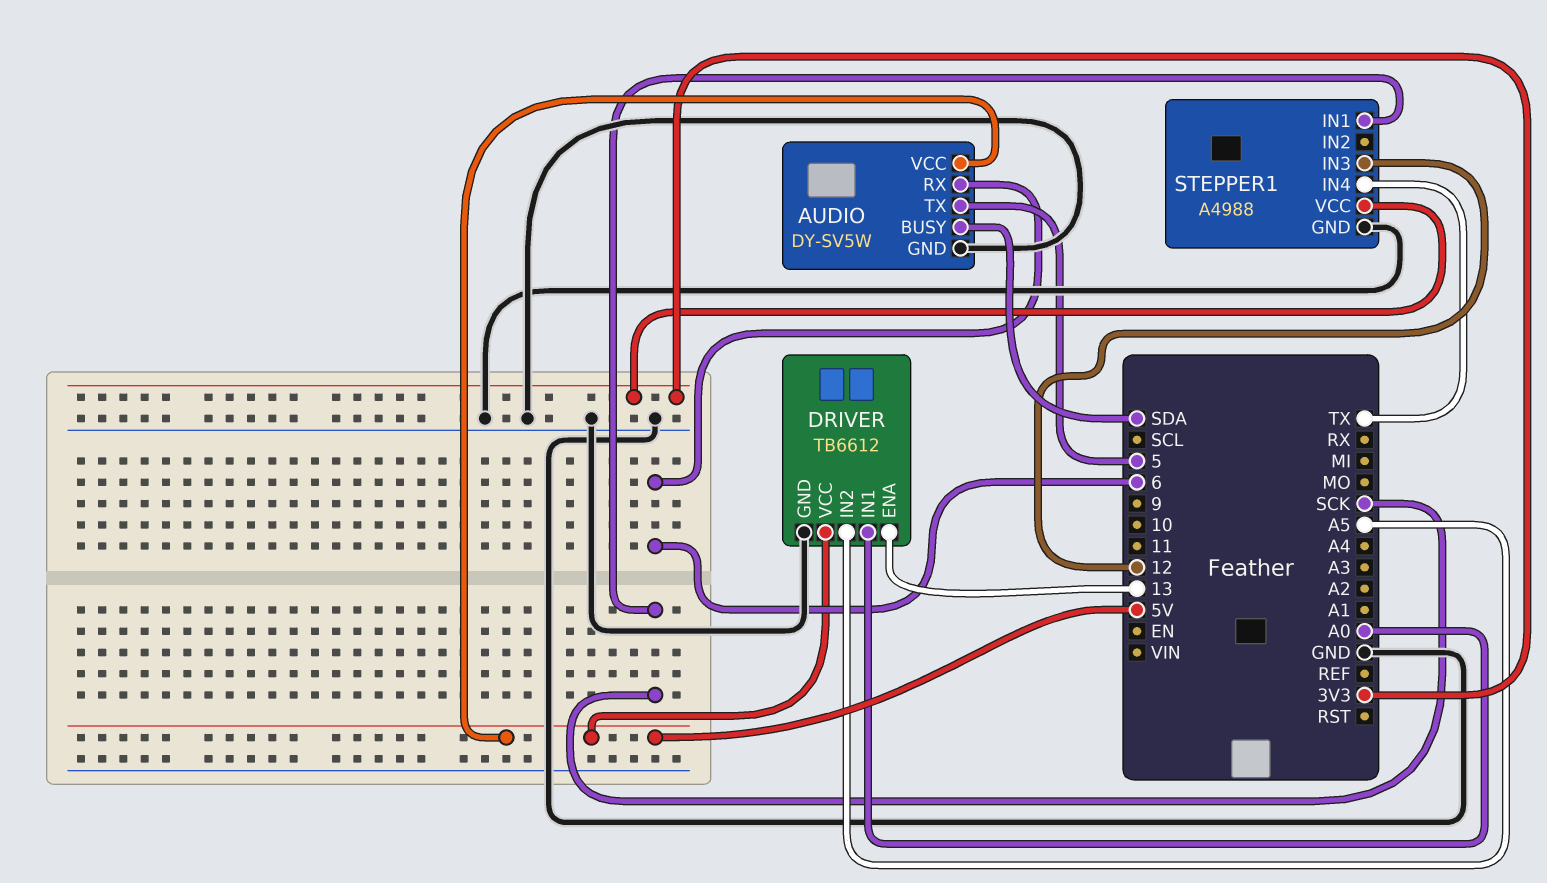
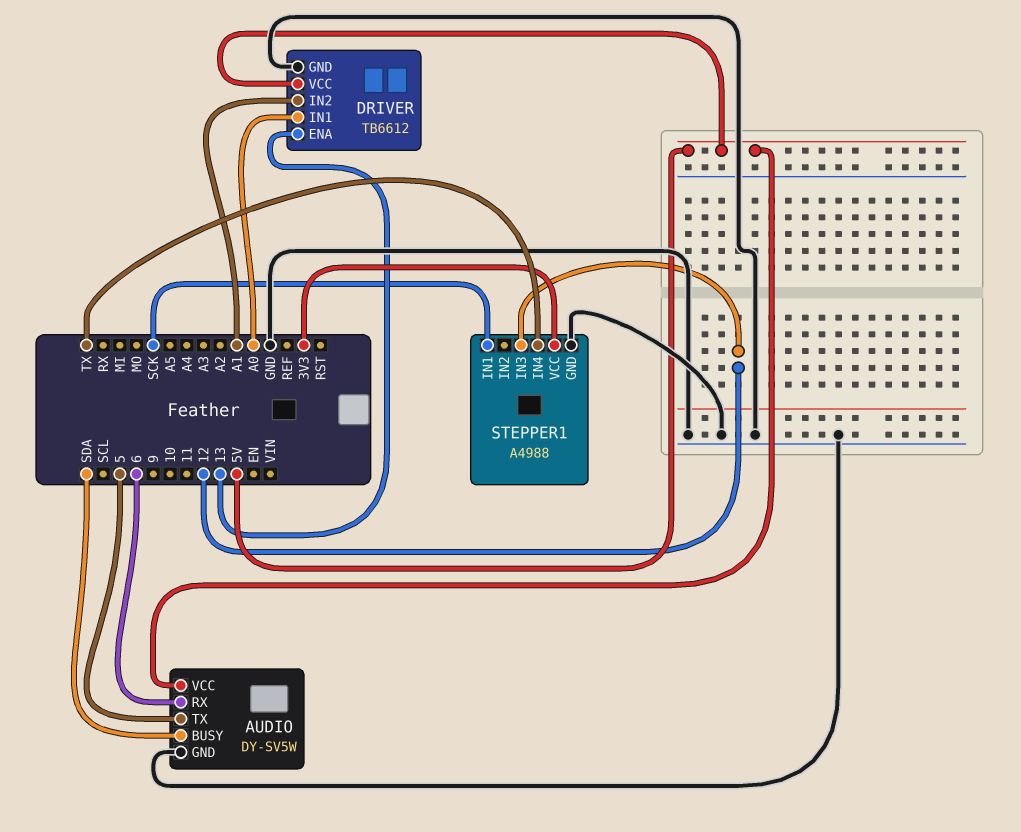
DRIVER pin IN2: A5 -> A1

